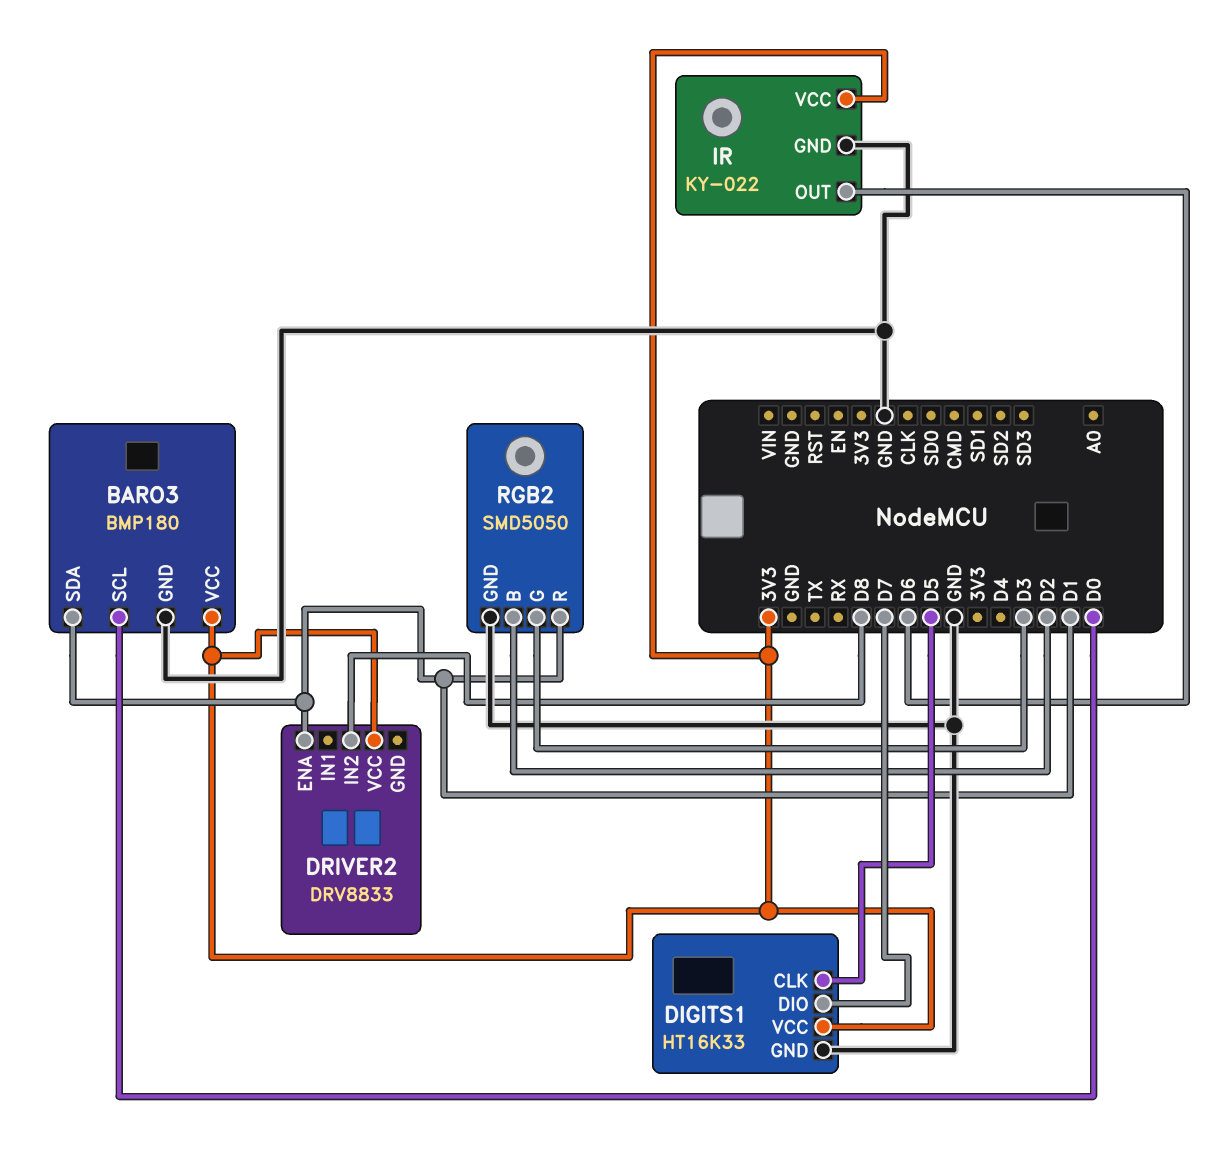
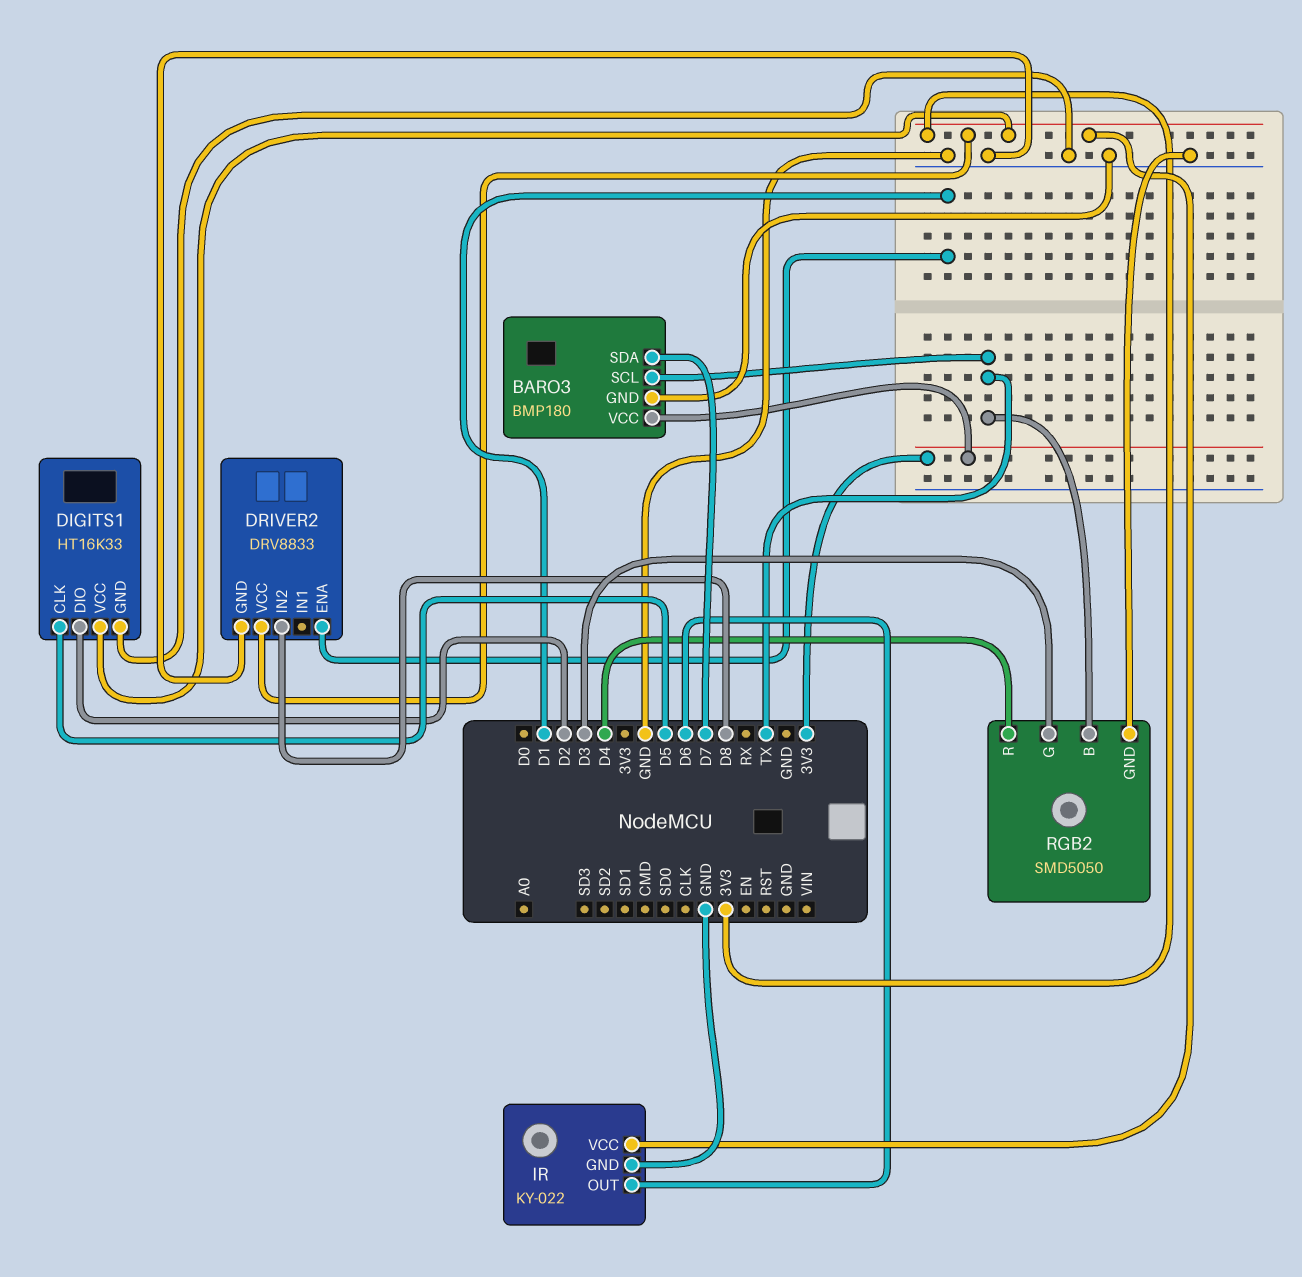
BARO3 pin SCL: D0 -> TX
BARO3 pin SDA: D1 -> D7
DIGITS1 pin DIO: D7 -> D2
DRIVER2 pin GND: none -> GND
RGB2 pin B: D2 -> TX
RGB2 pin R: D1 -> D4

